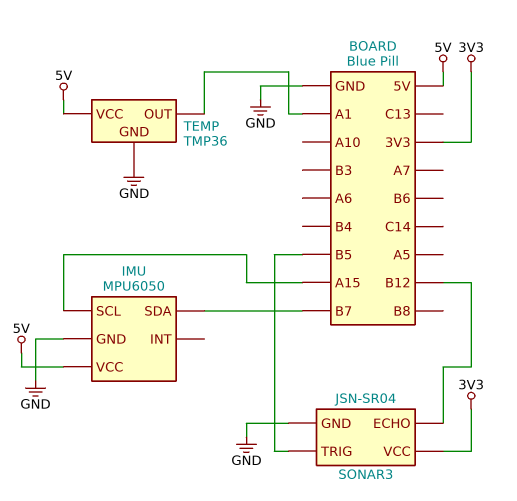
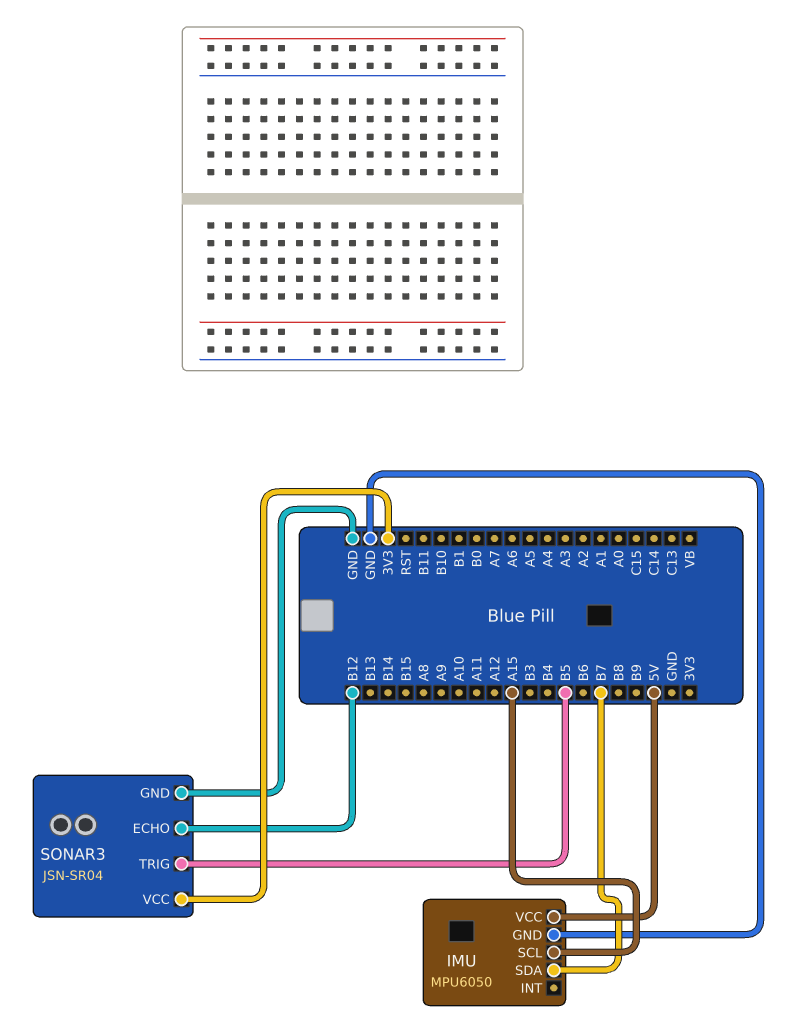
TEMP: TMP36 -> none
TEMP pin GND: GND -> none
TEMP pin OUT: A1 -> none
TEMP pin VCC: 5V -> none

